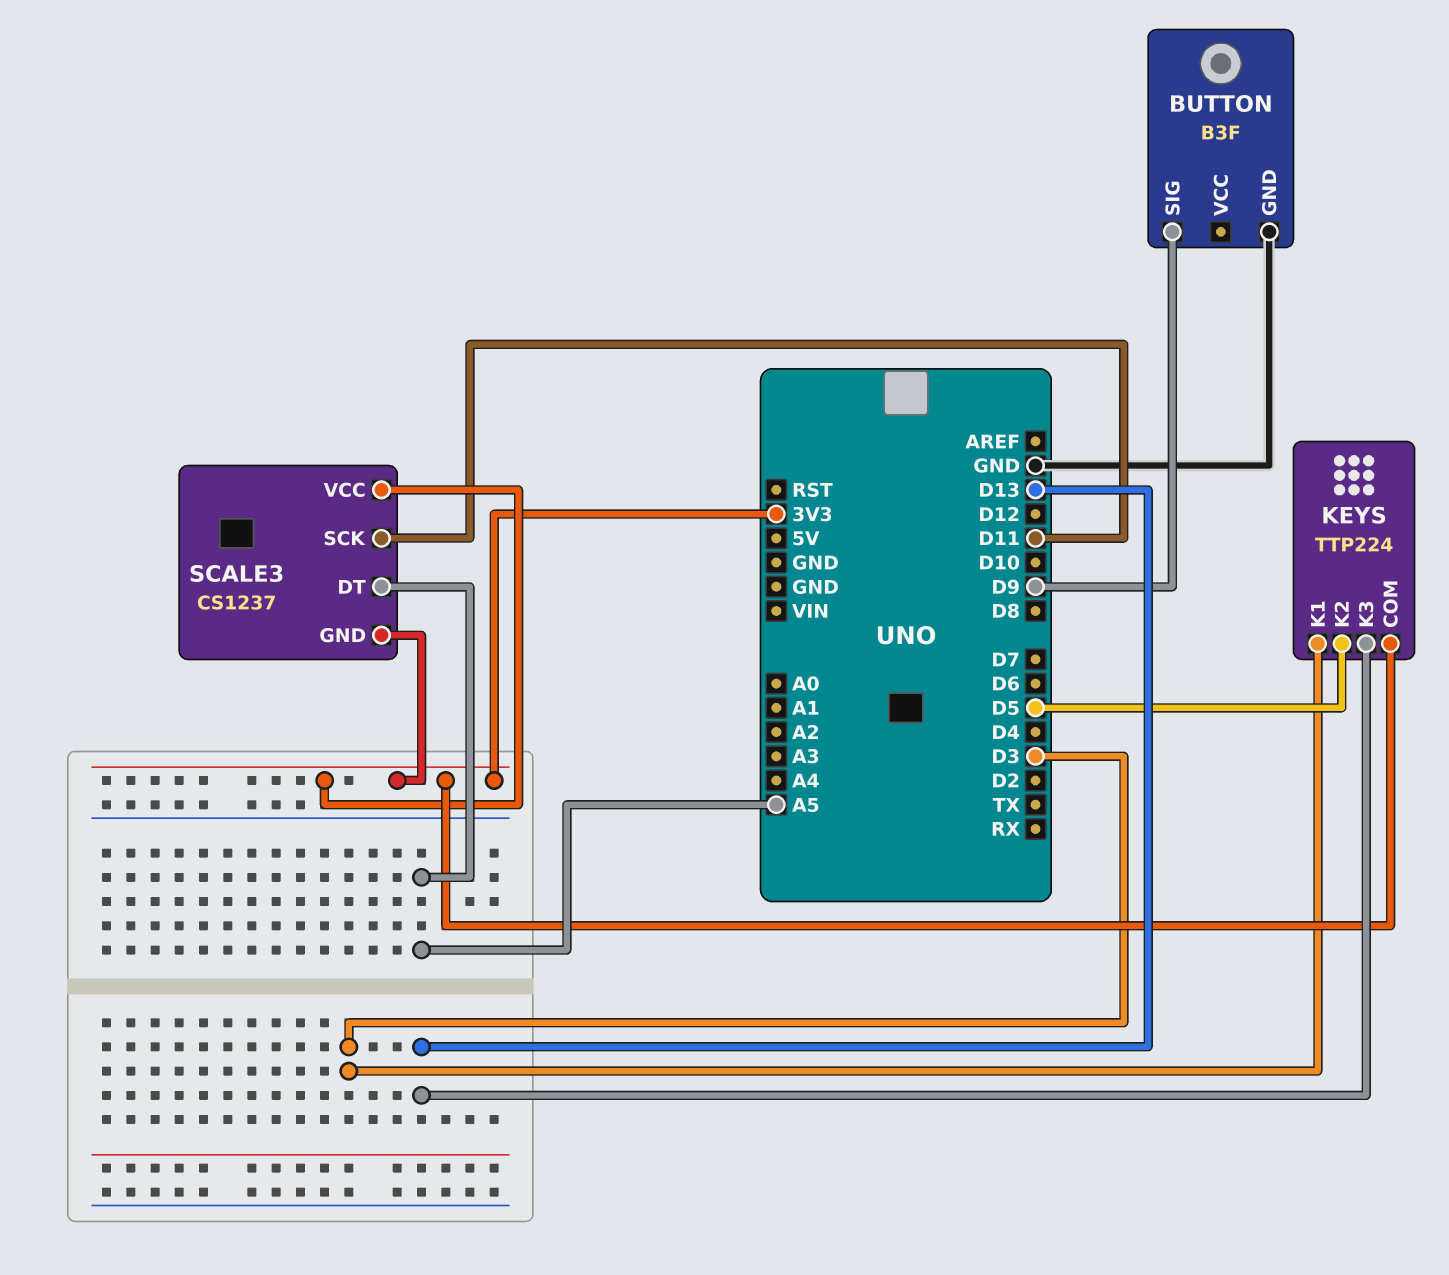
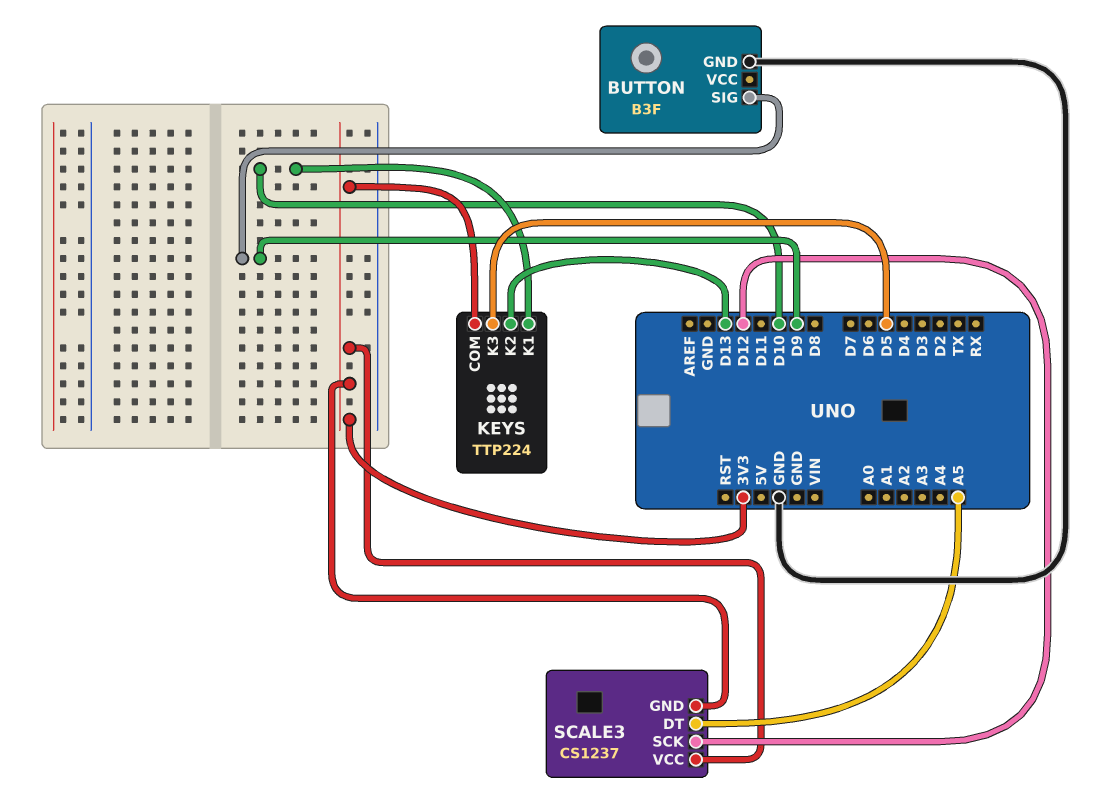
KEYS pin K1: D3 -> D10
KEYS pin K2: D5 -> D13
KEYS pin K3: D13 -> D5
SCALE3 pin SCK: D11 -> D12

